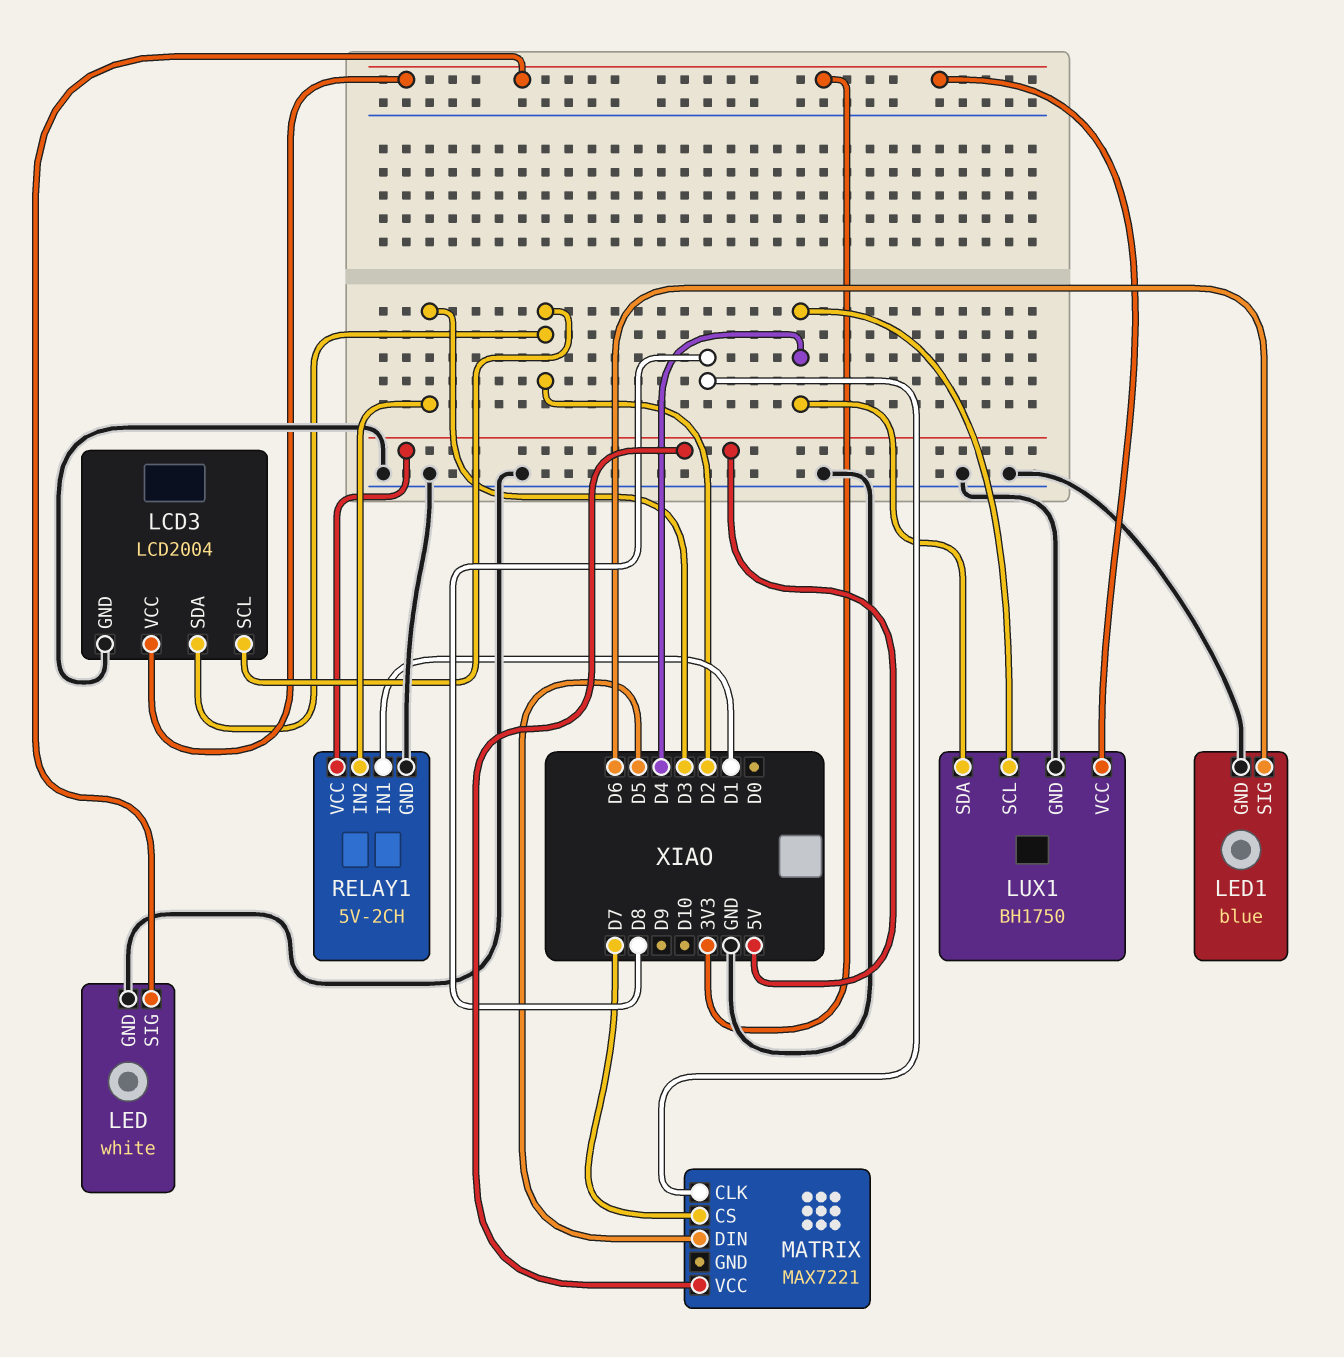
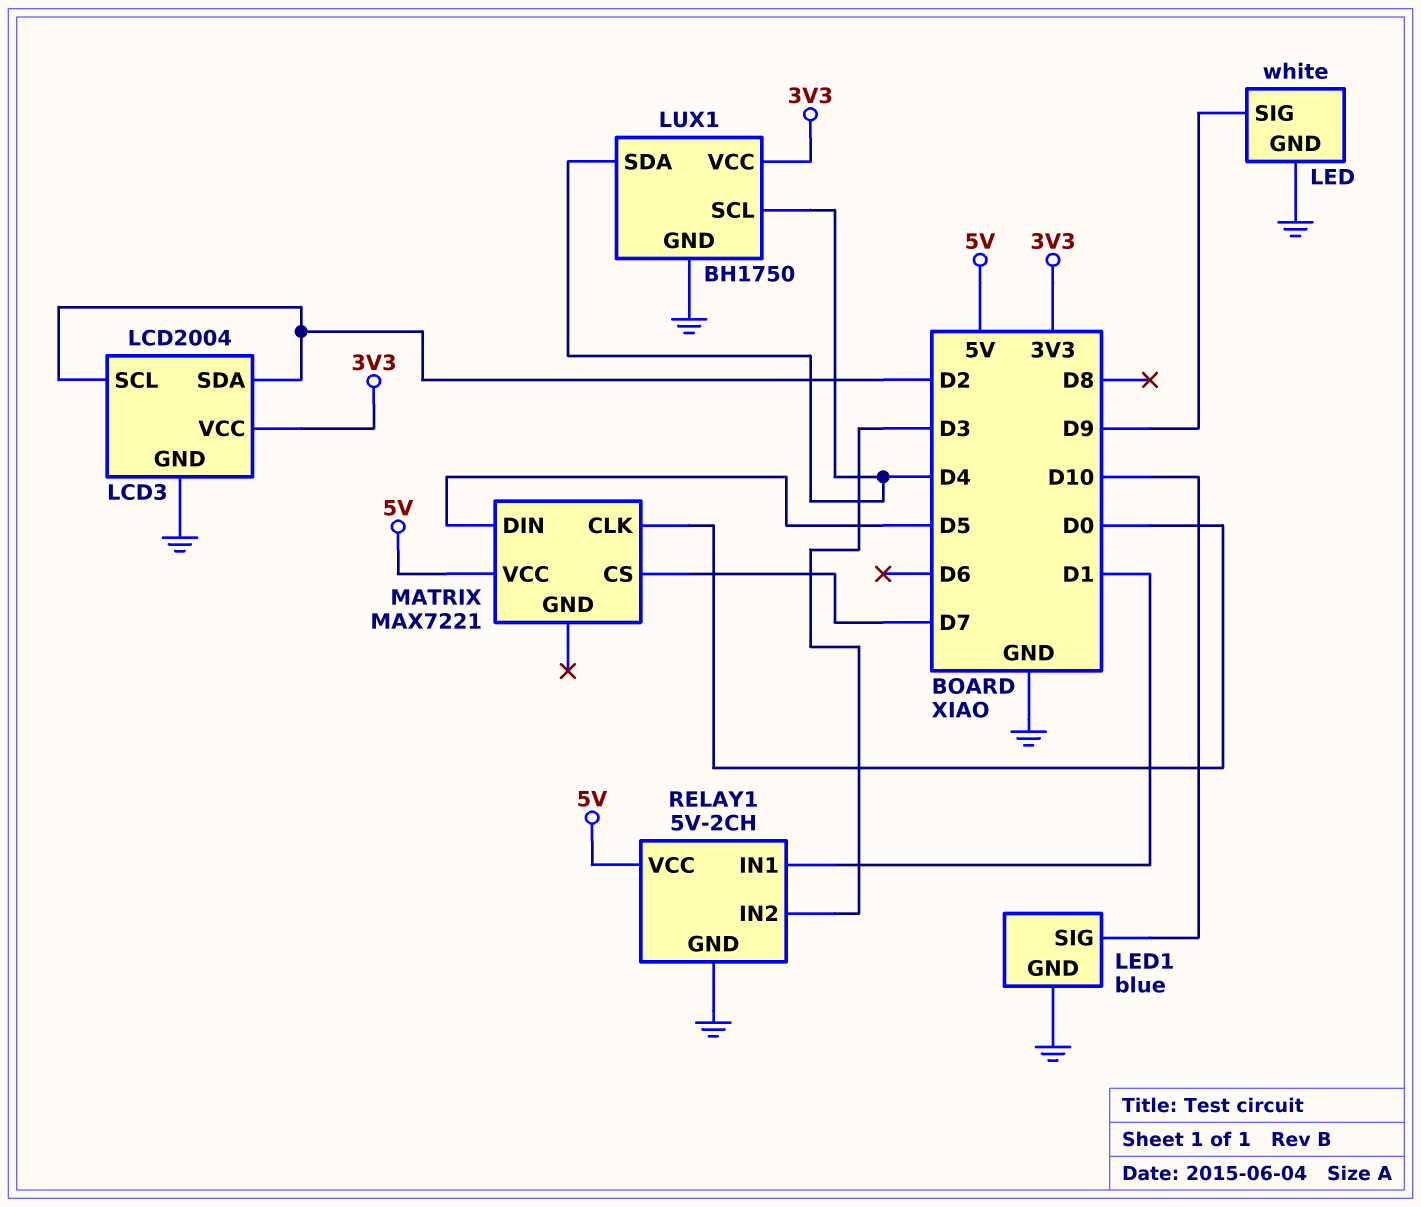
LED pin SIG: 3V3 -> D9
LED1 pin SIG: D6 -> D10
MATRIX pin CLK: D8 -> D0

